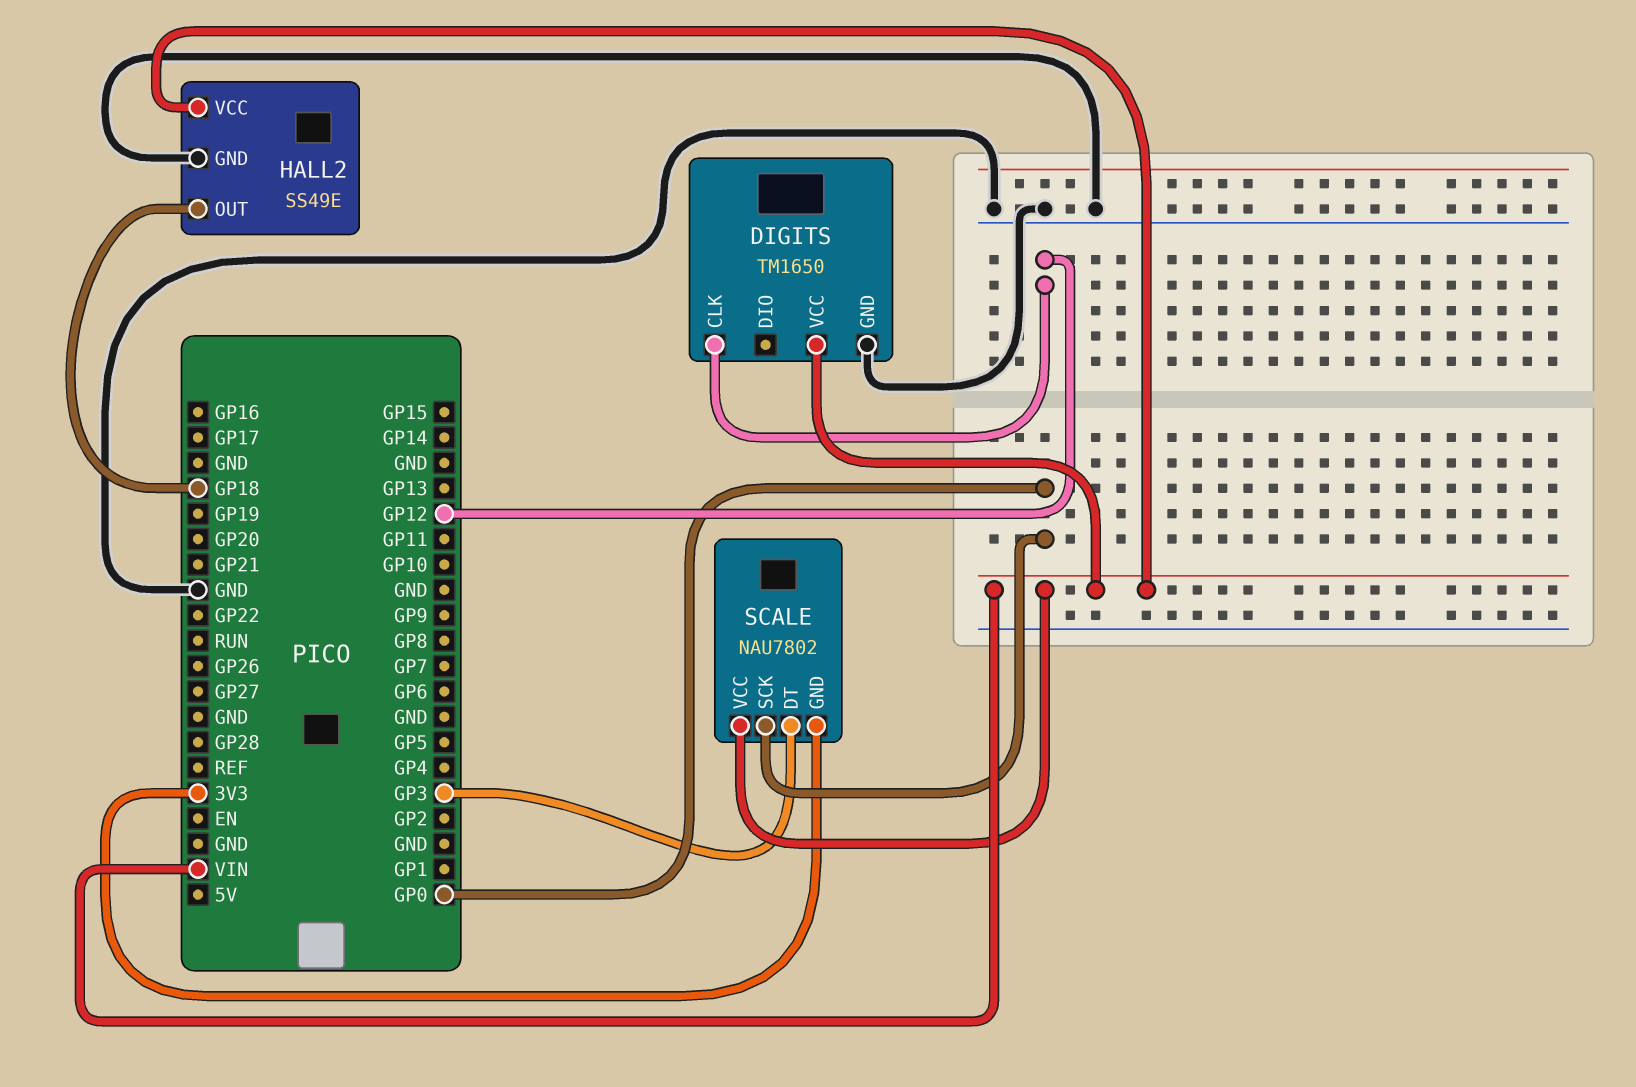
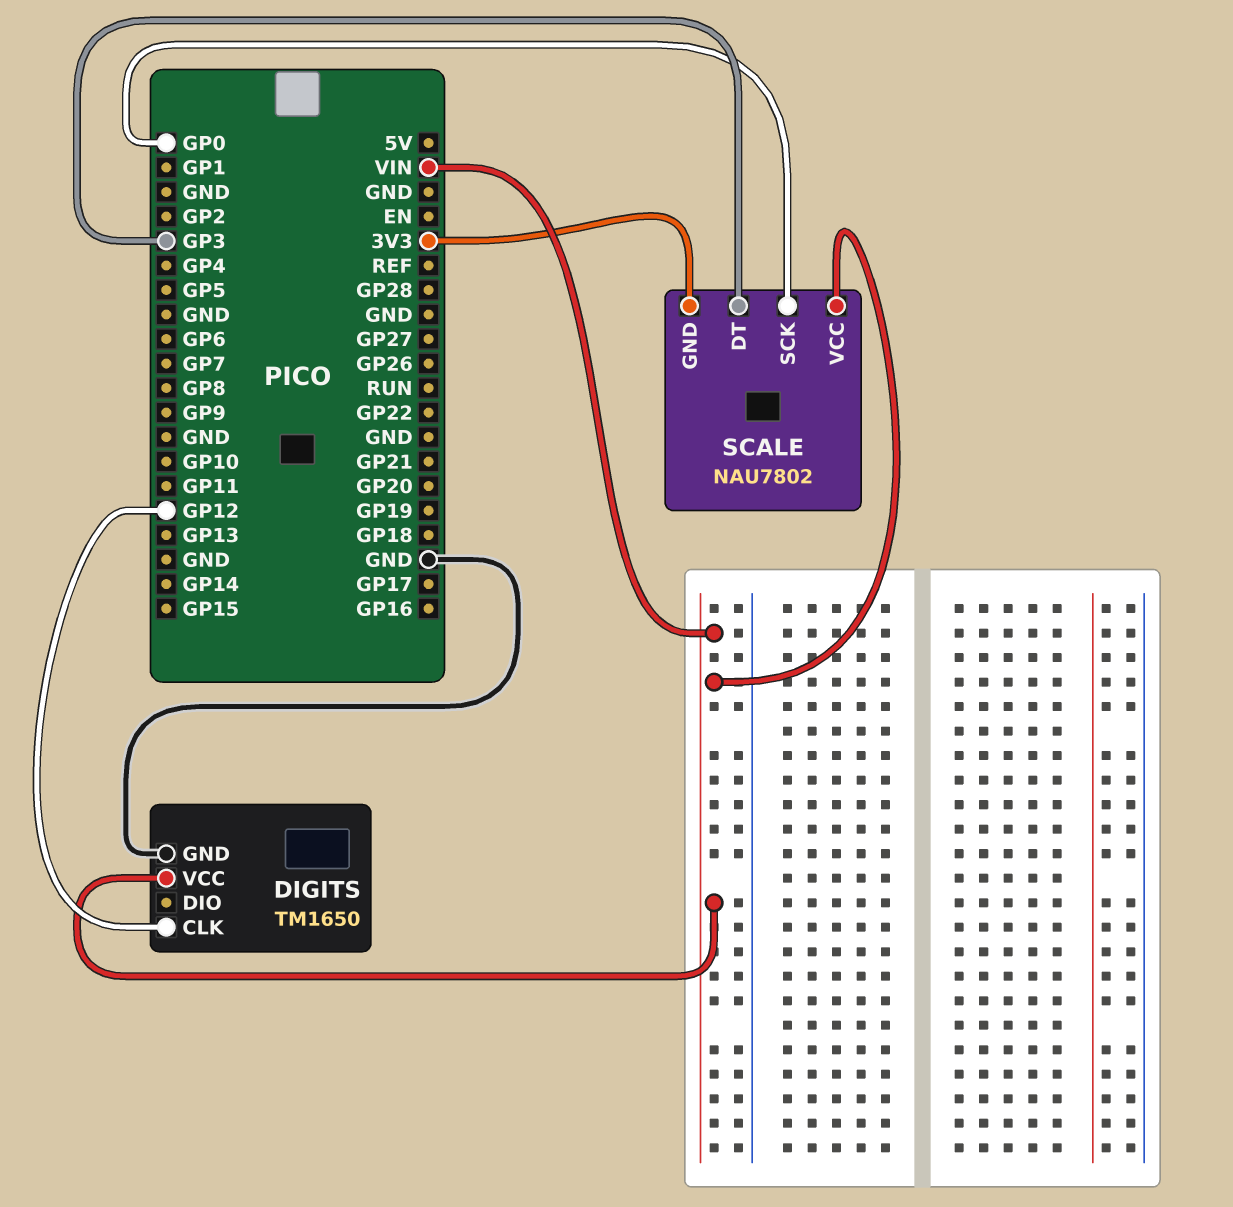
HALL2: SS49E -> none
HALL2 pin GND: GND -> none
HALL2 pin OUT: GP18 -> none
HALL2 pin VCC: VIN -> none

